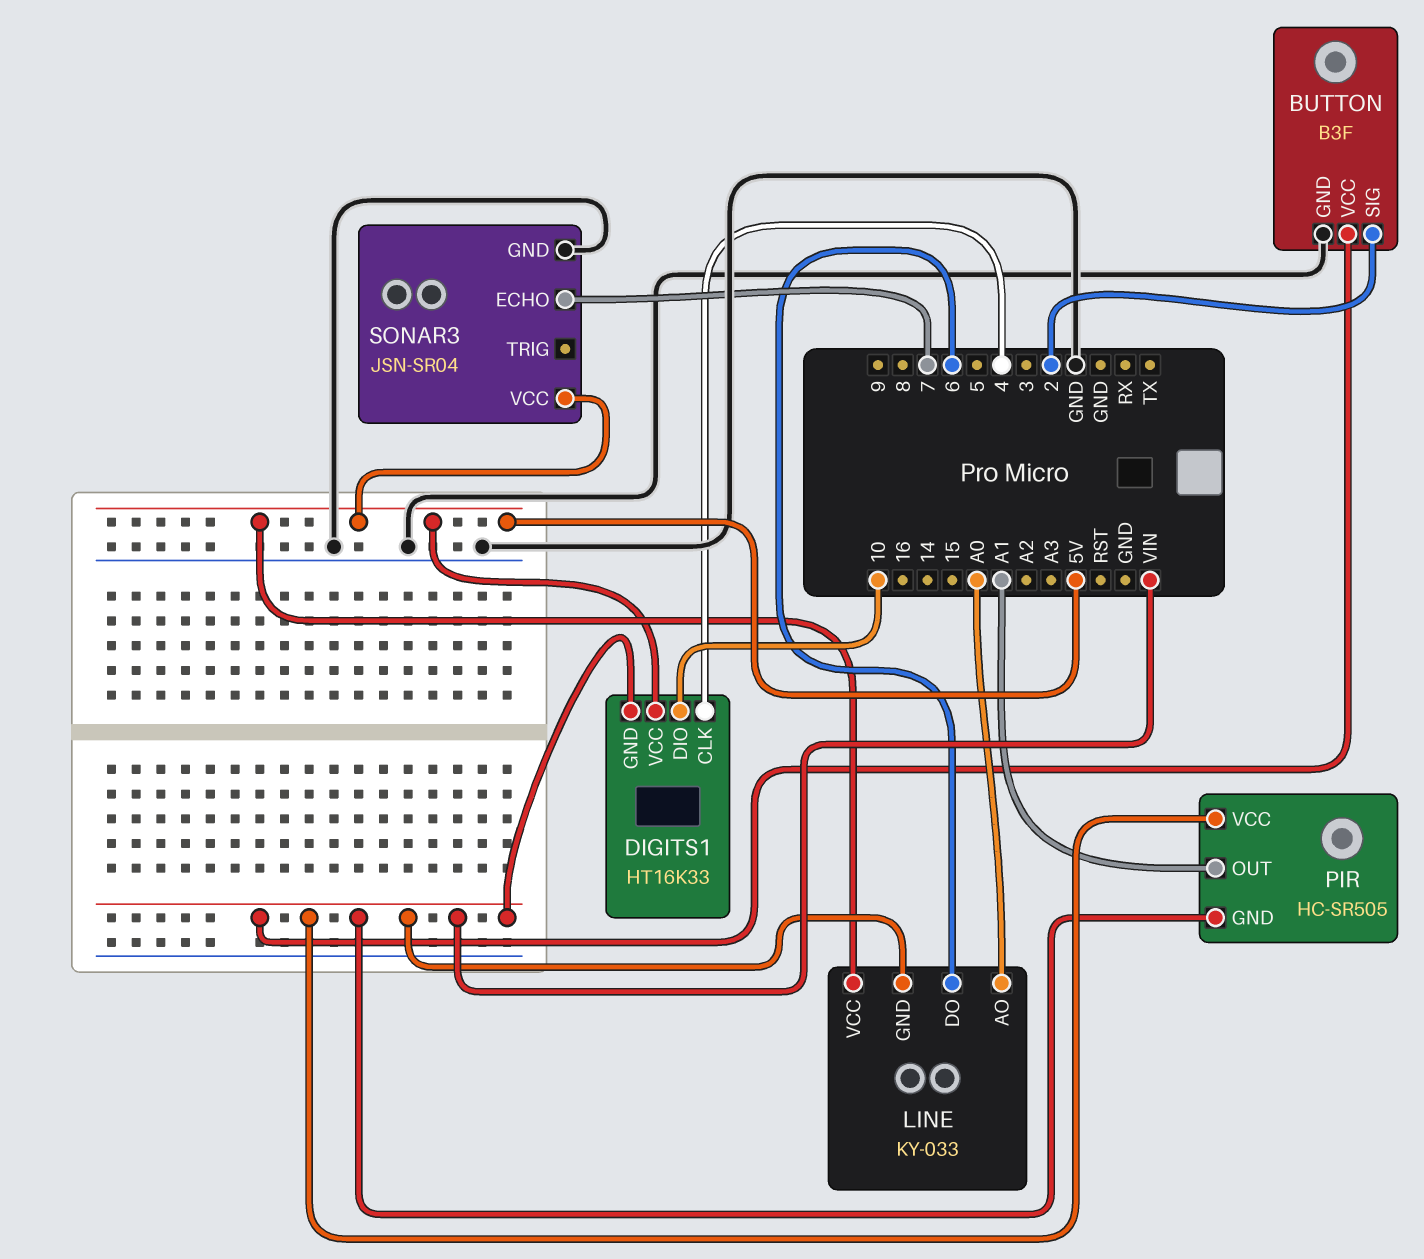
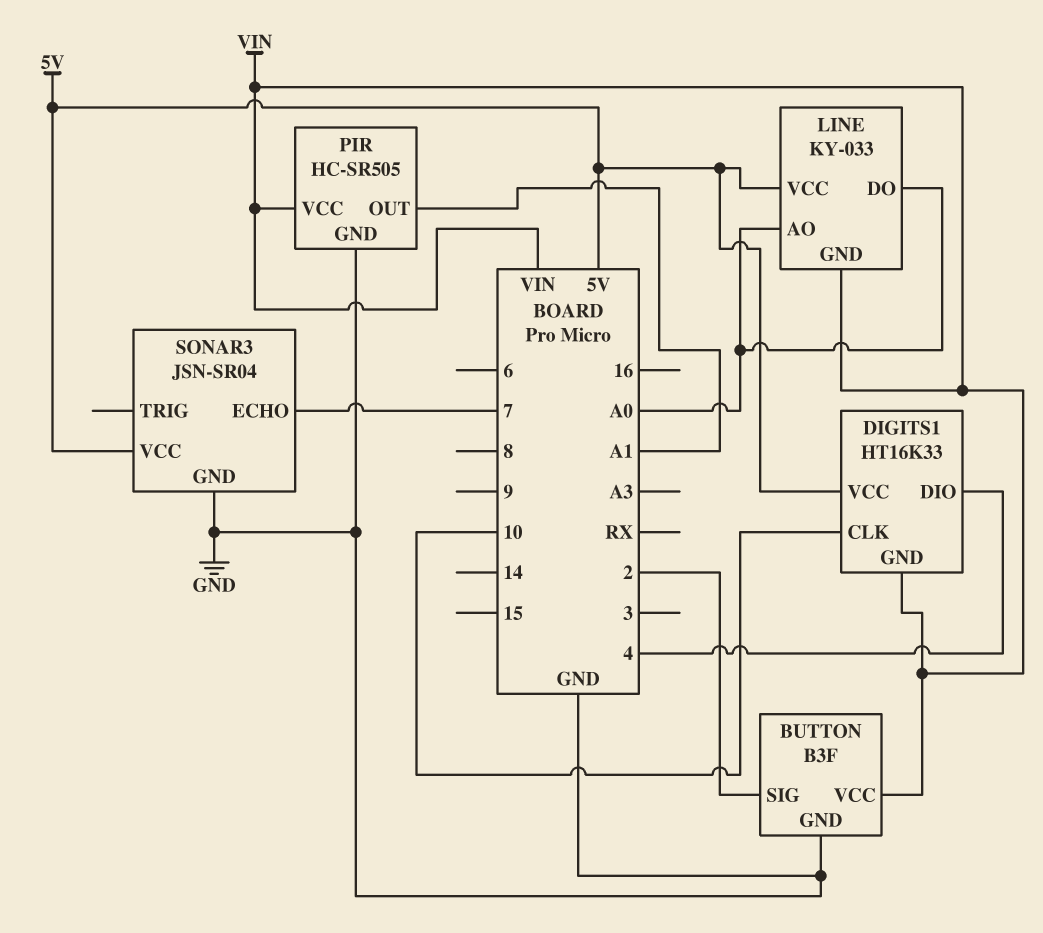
DIGITS1 pin CLK: 4 -> 10
DIGITS1 pin DIO: 10 -> 4
LINE pin DO: 6 -> A0
PIR pin GND: VIN -> GND

